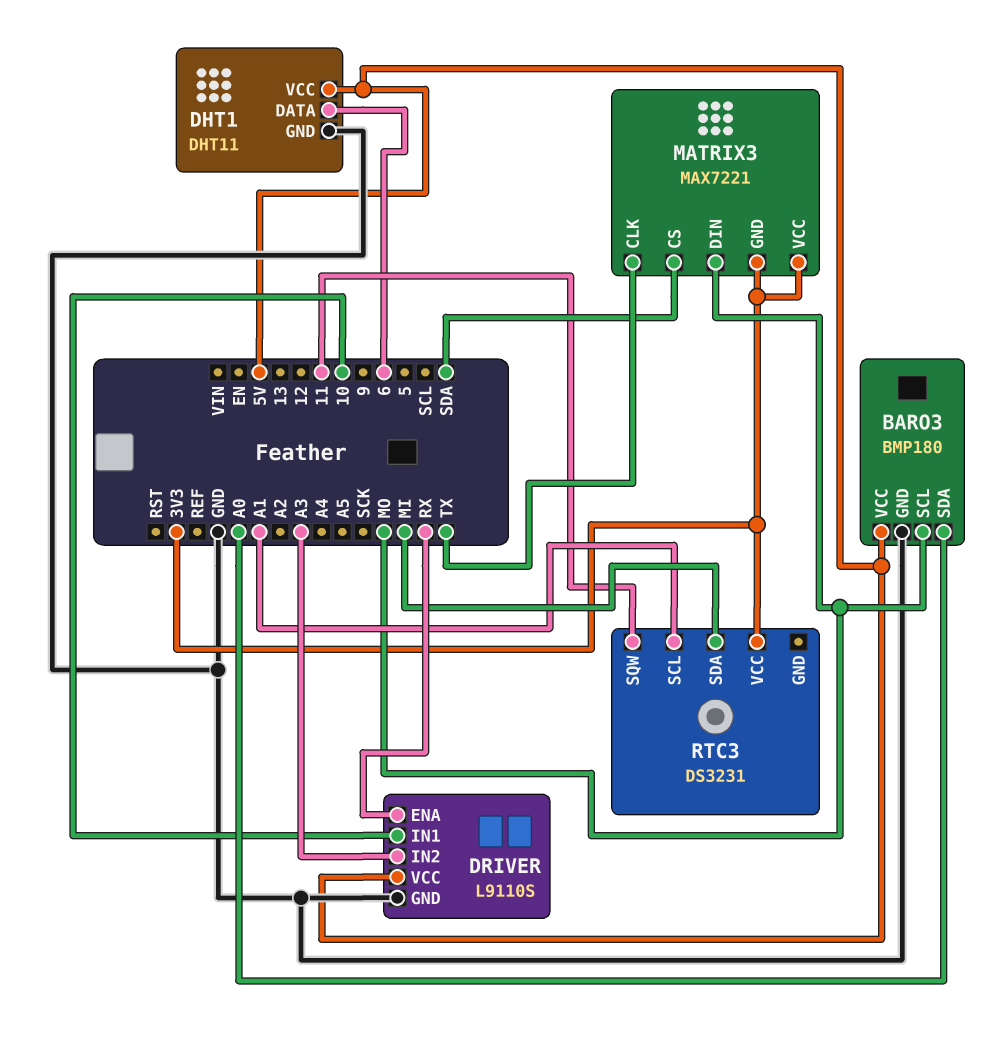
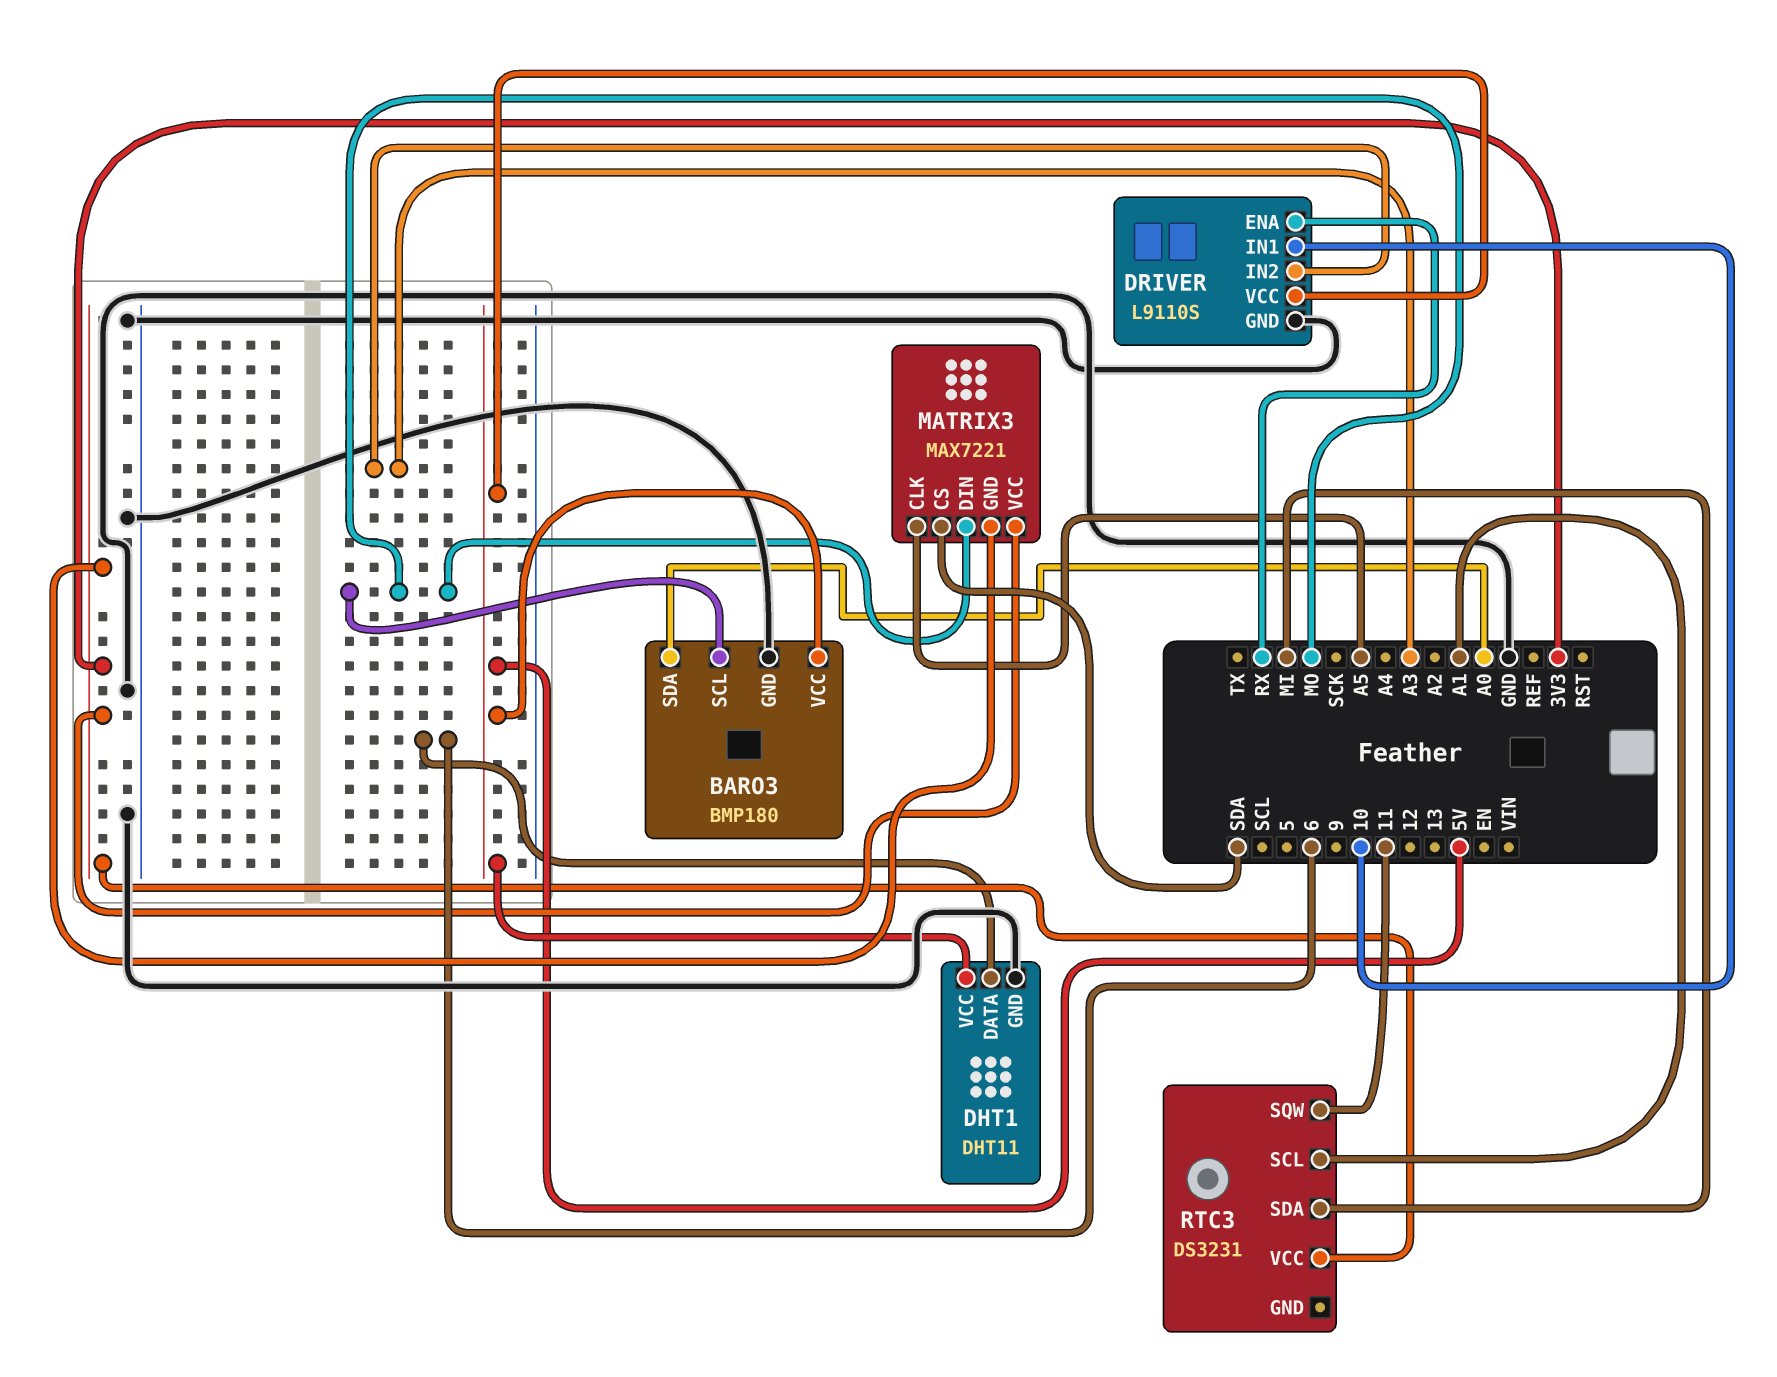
MATRIX3 pin CLK: TX -> A5

